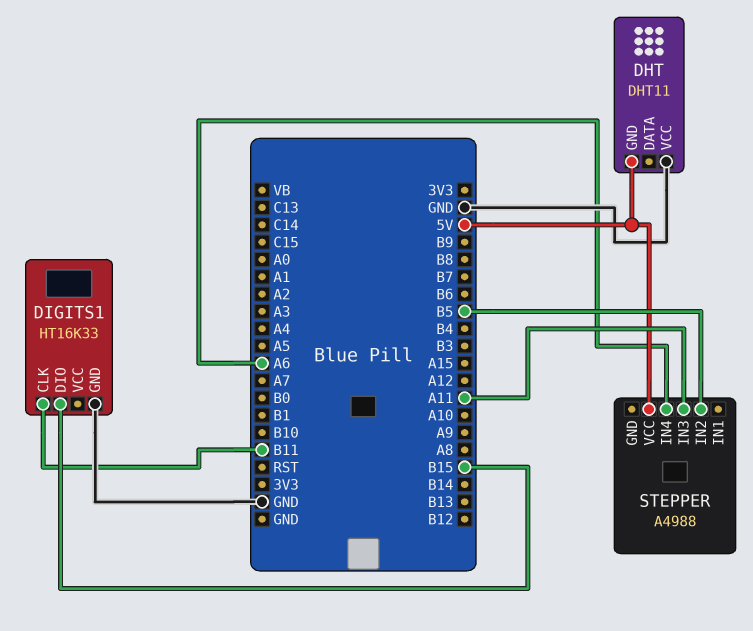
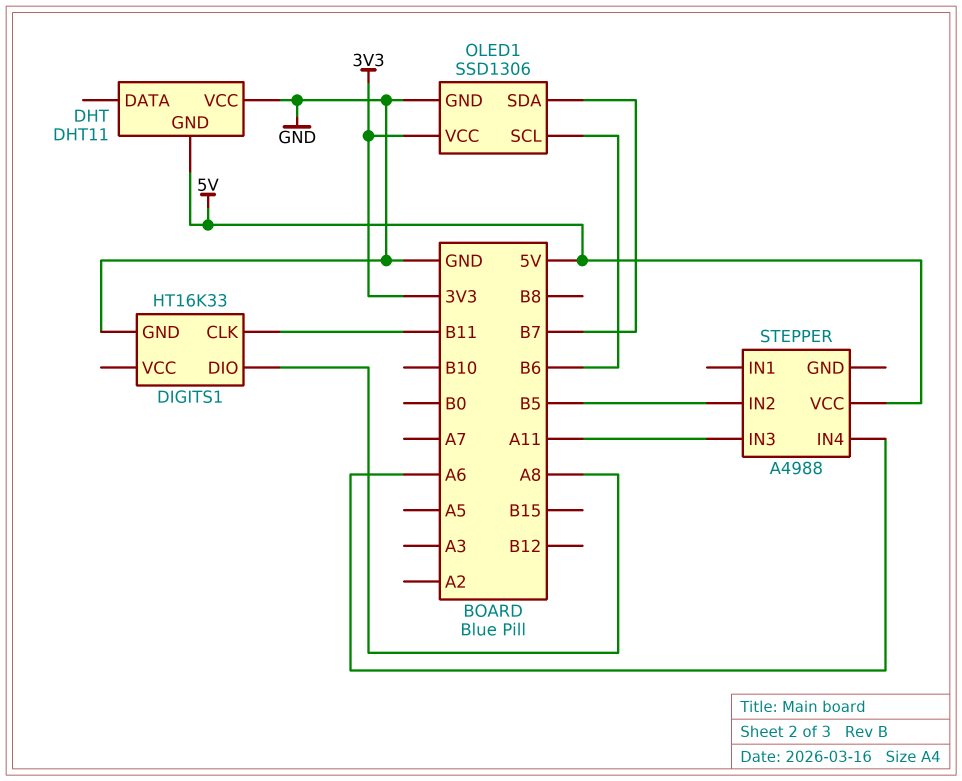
DIGITS1 pin DIO: B15 -> A8
OLED1: none -> SSD1306
OLED1 pin GND: none -> GND
OLED1 pin SCL: none -> B6
OLED1 pin SDA: none -> B7
OLED1 pin VCC: none -> 3V3

